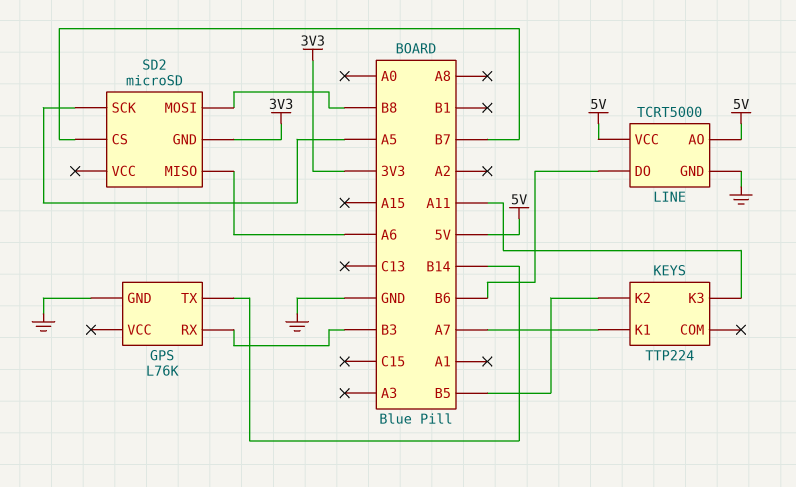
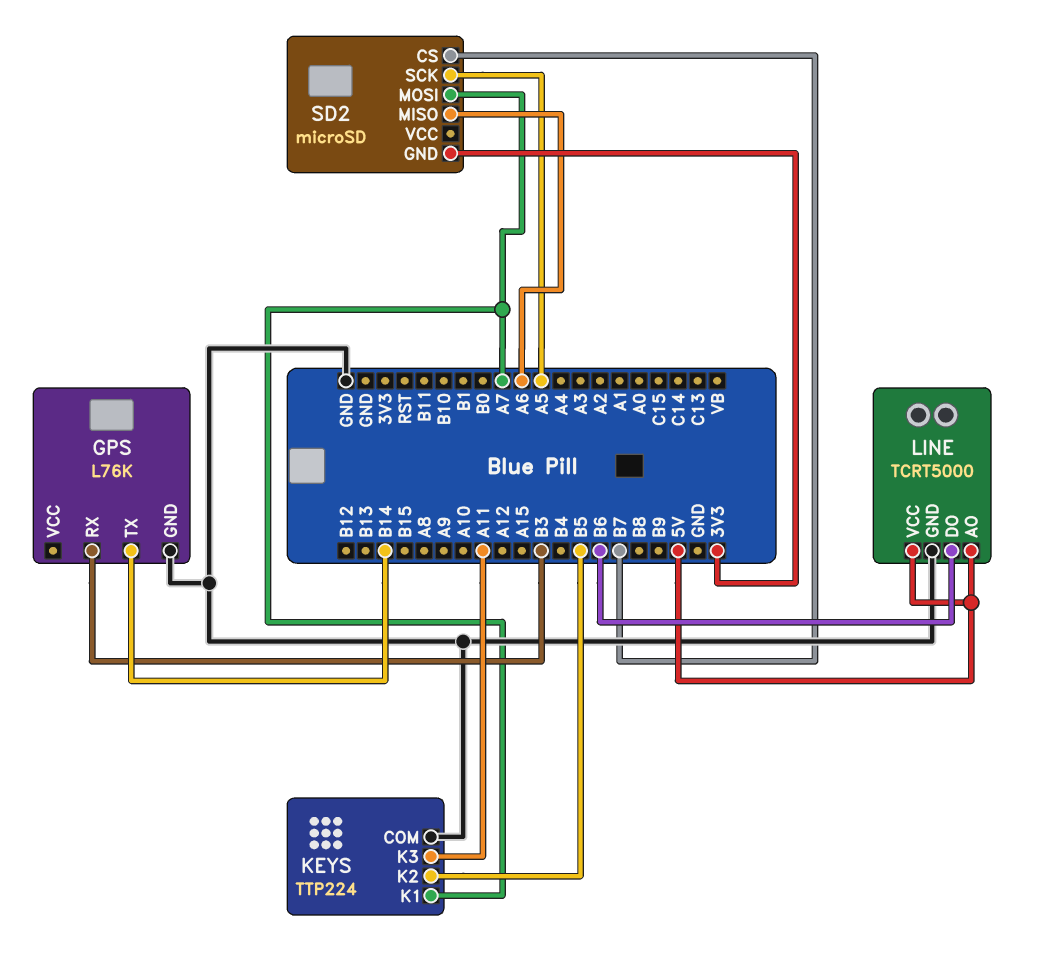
KEYS pin COM: none -> GND
SD2 pin MOSI: B8 -> A7

